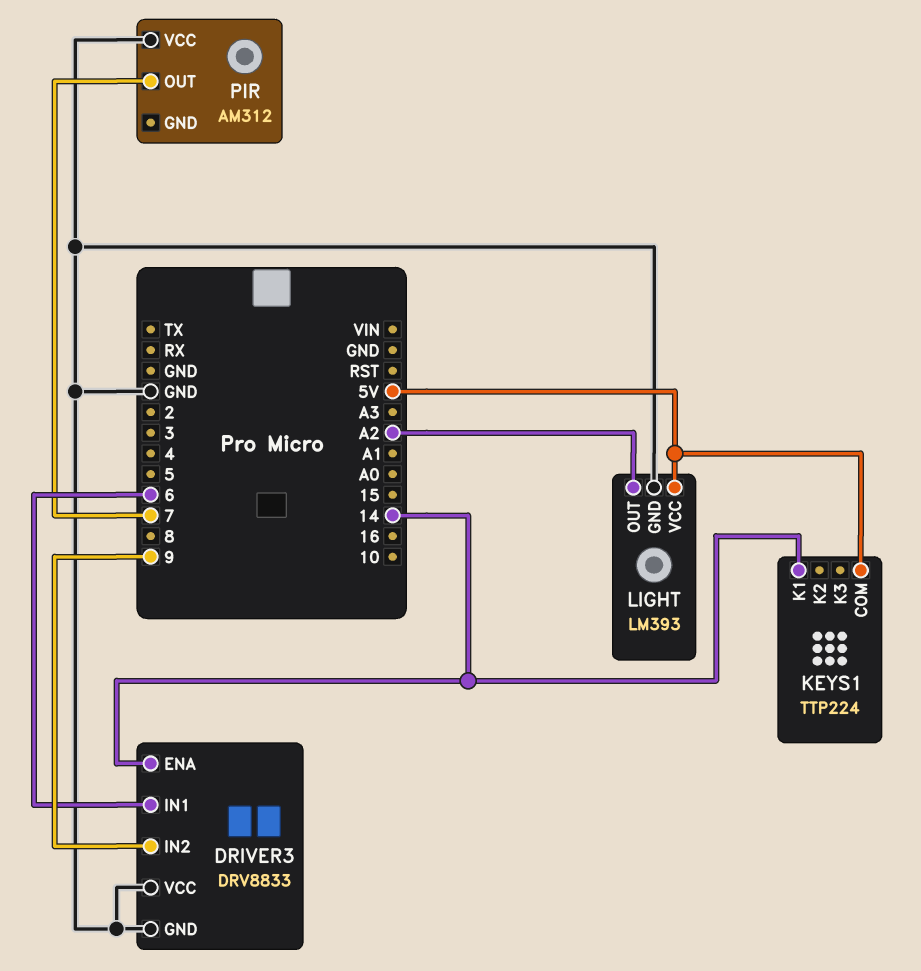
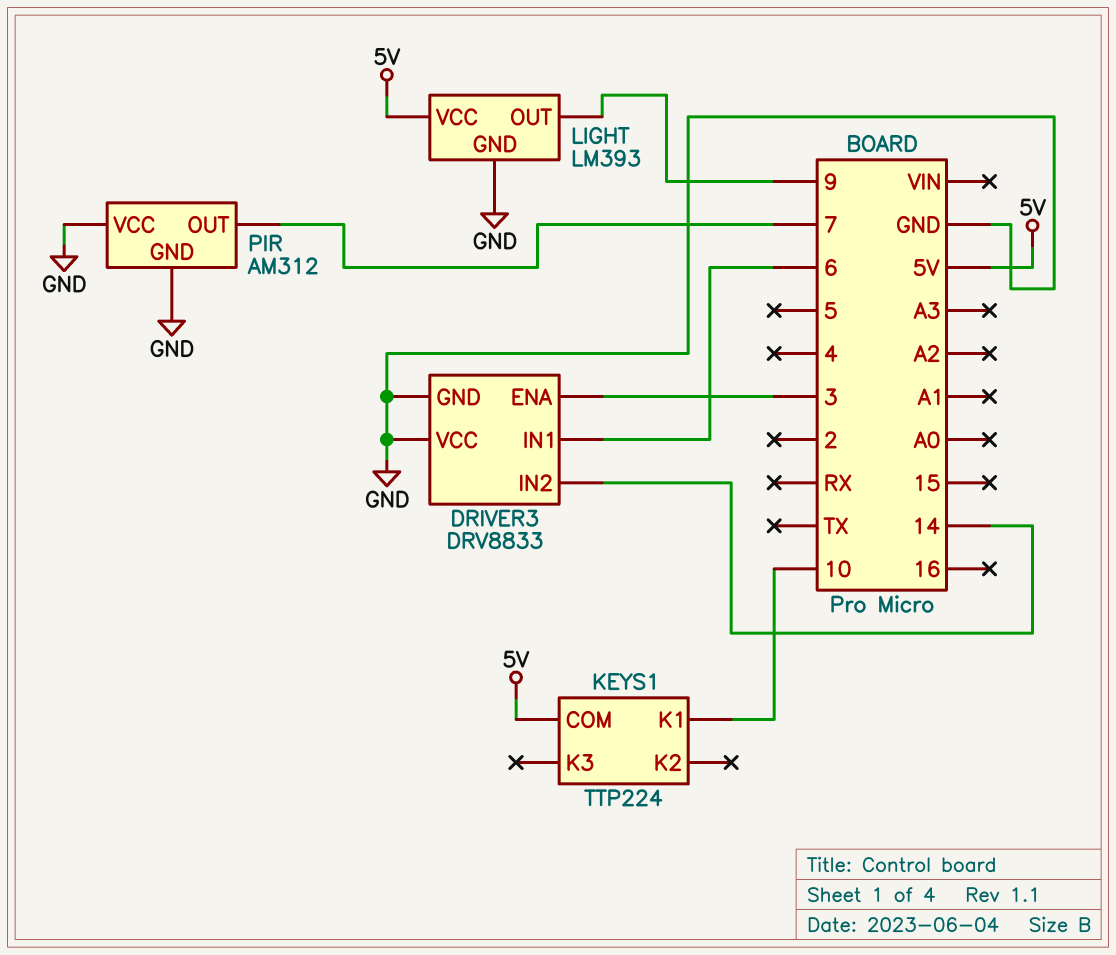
DRIVER3 pin ENA: 14 -> 3
DRIVER3 pin IN2: 9 -> 14
KEYS1 pin K1: 14 -> 10
LIGHT pin OUT: A2 -> 9
PIR pin GND: none -> GND

